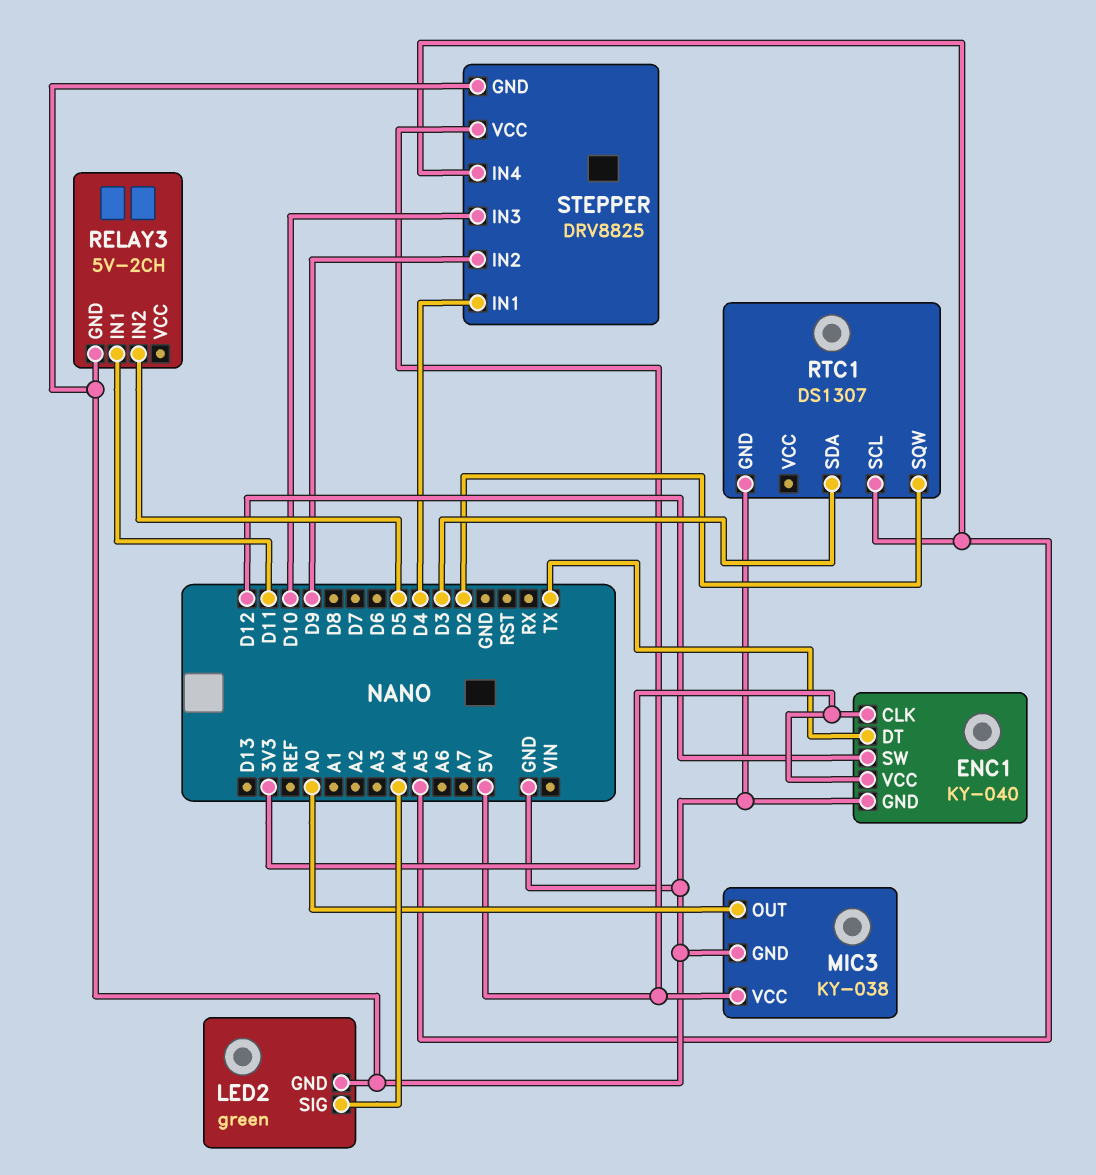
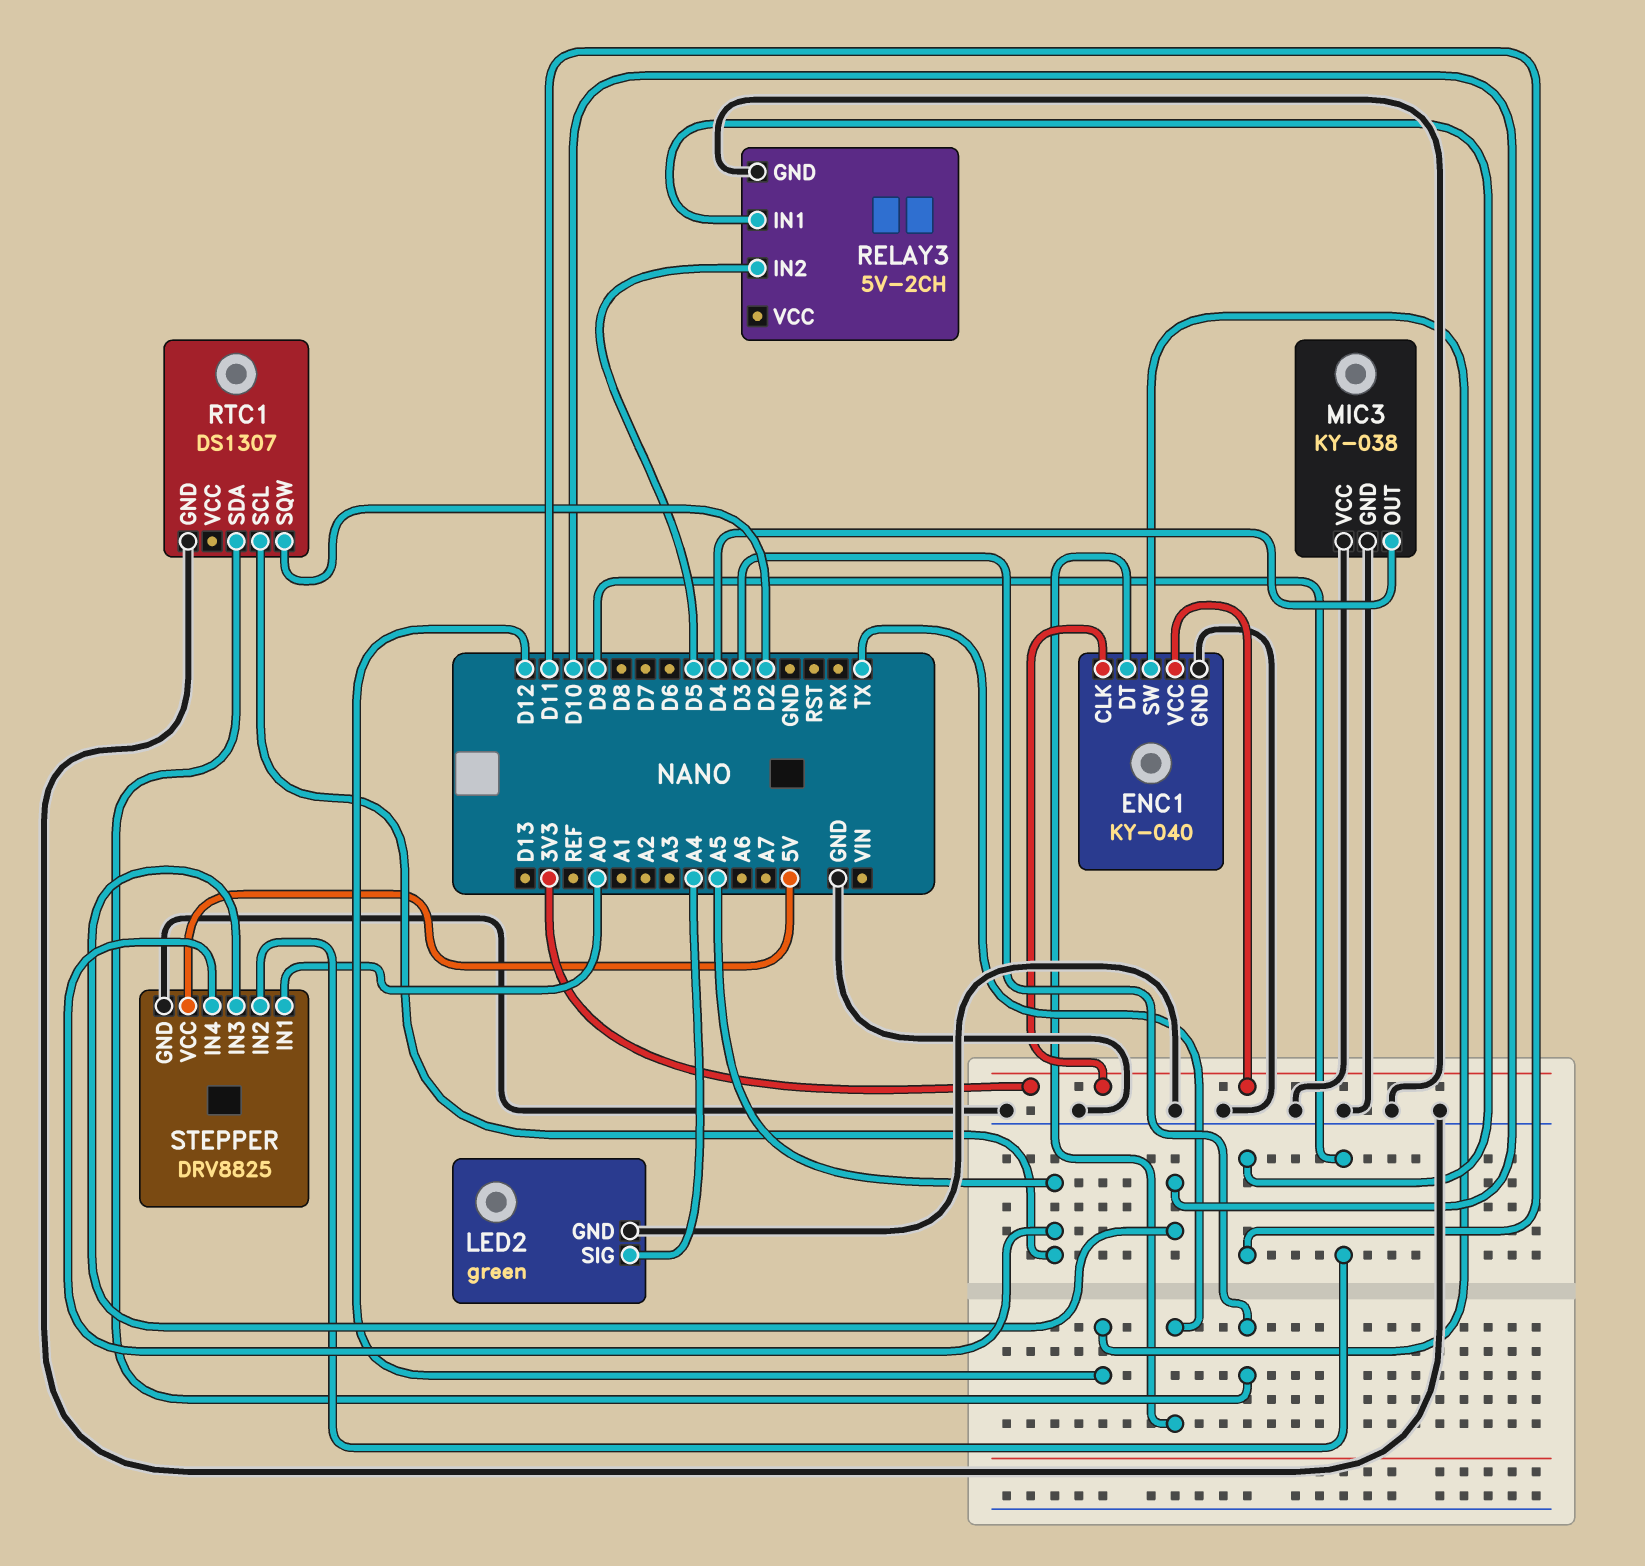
MIC3 pin OUT: A0 -> D4
MIC3 pin VCC: 5V -> GND
STEPPER pin IN1: D4 -> A0

